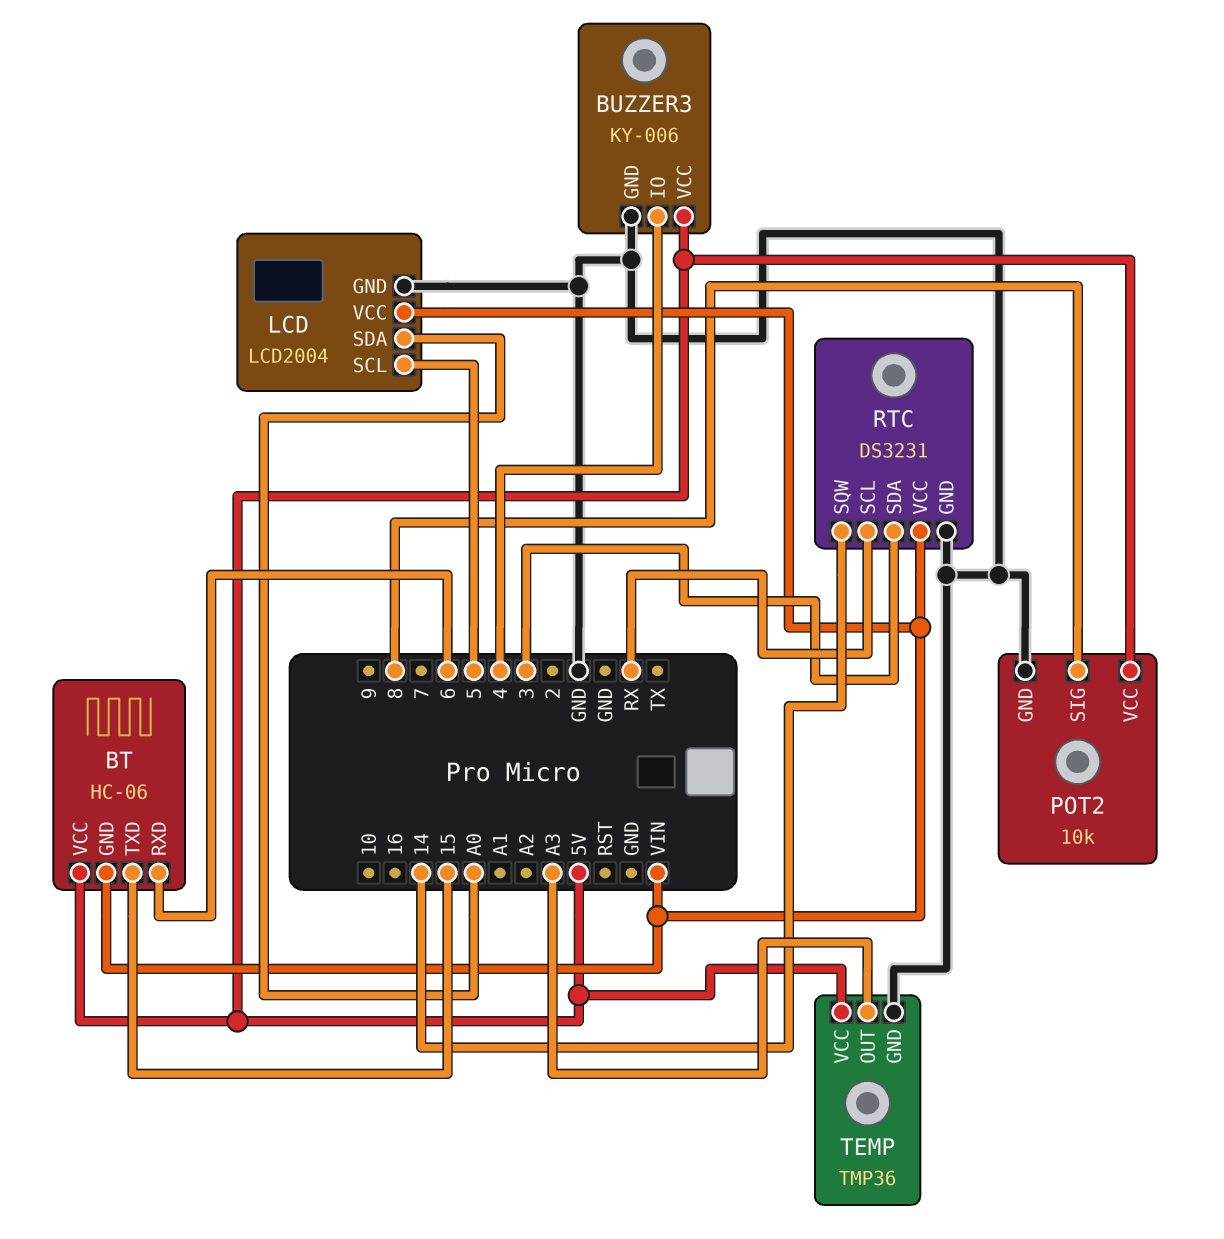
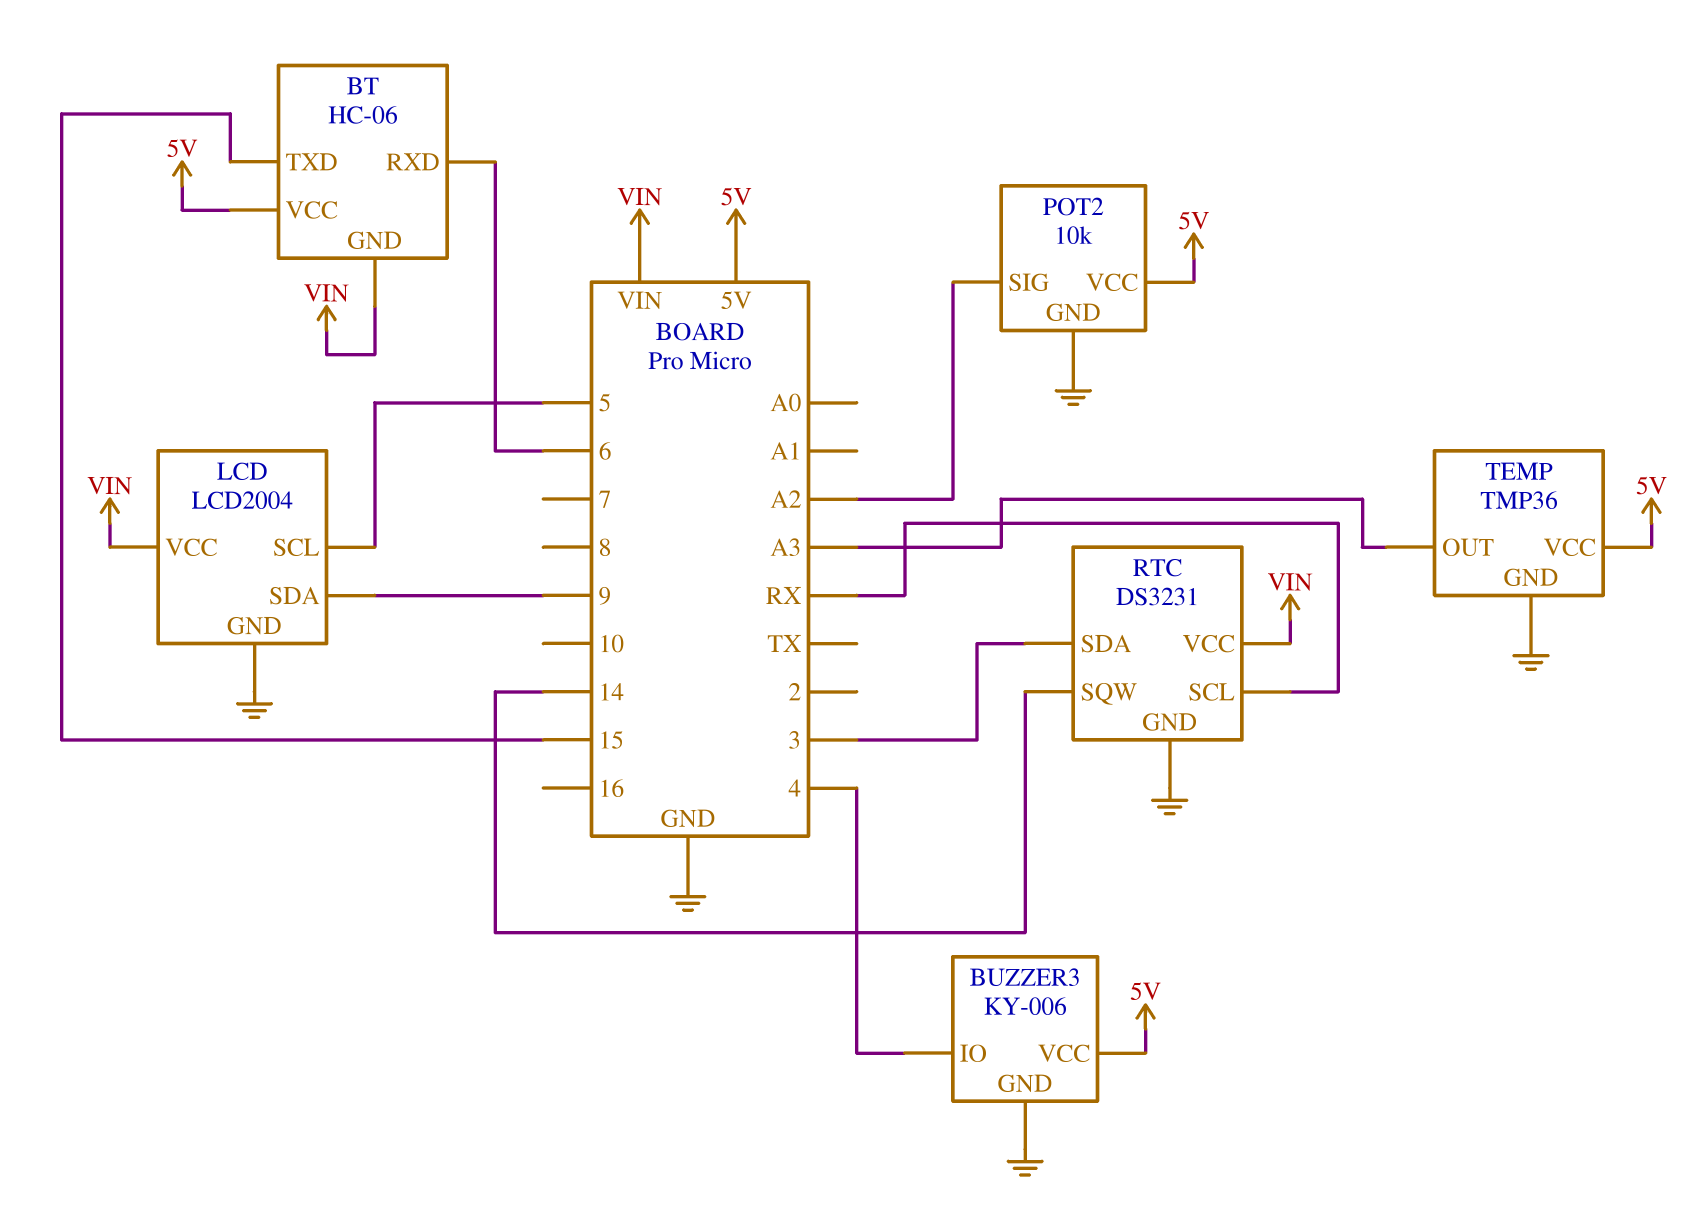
LCD pin SDA: A0 -> 9
POT2 pin SIG: 8 -> A2

